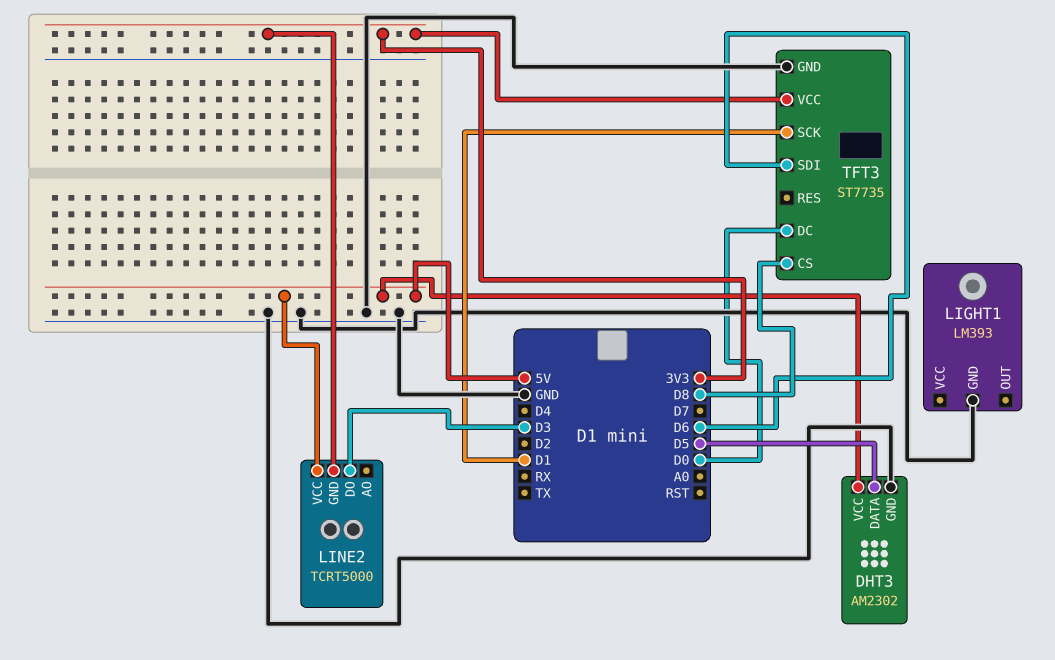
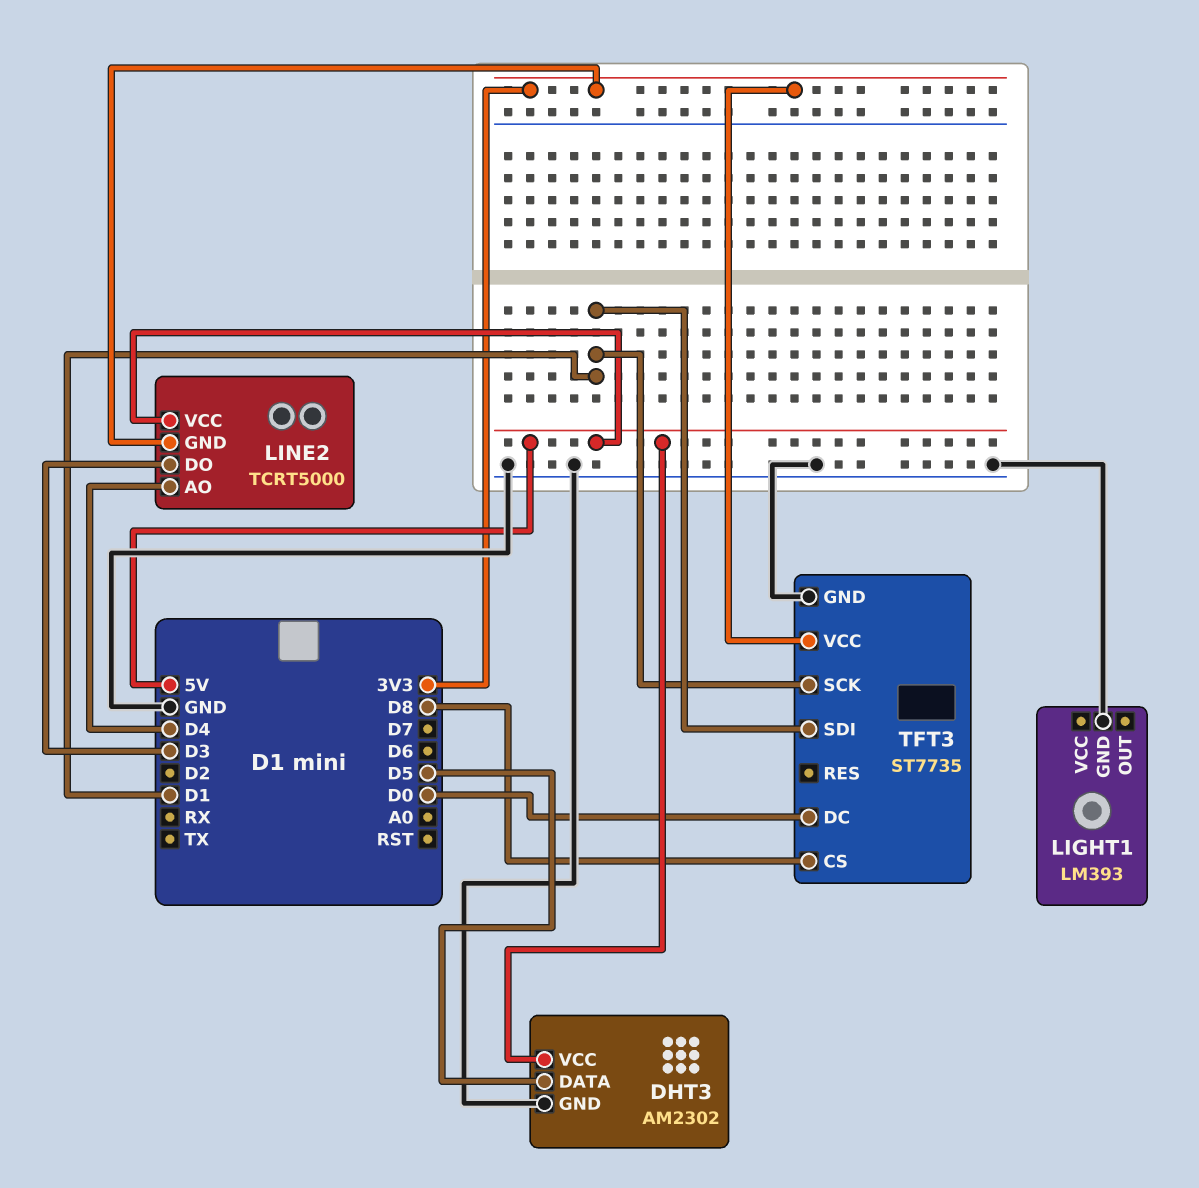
LINE2 pin AO: none -> D4
TFT3 pin SDI: D6 -> D1

